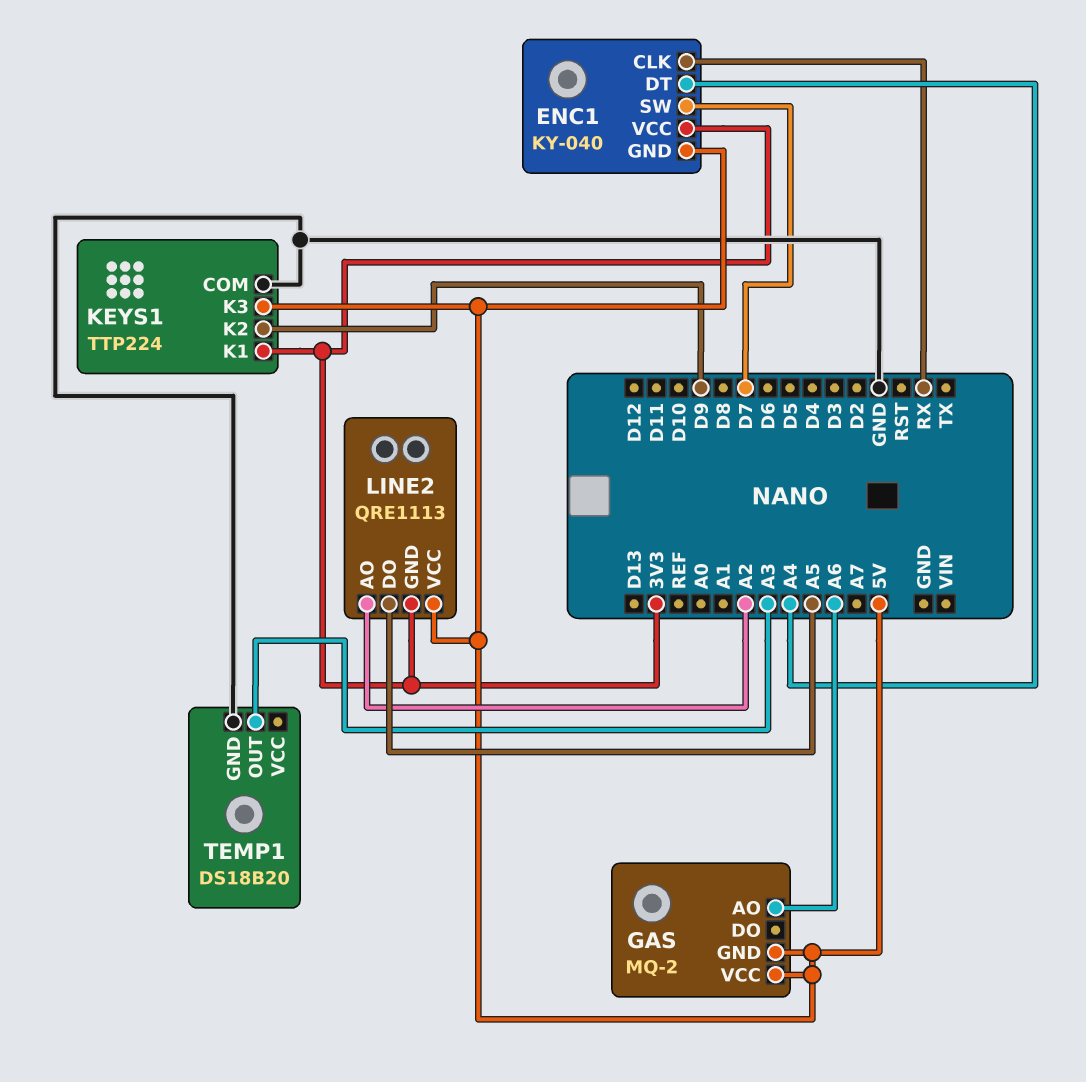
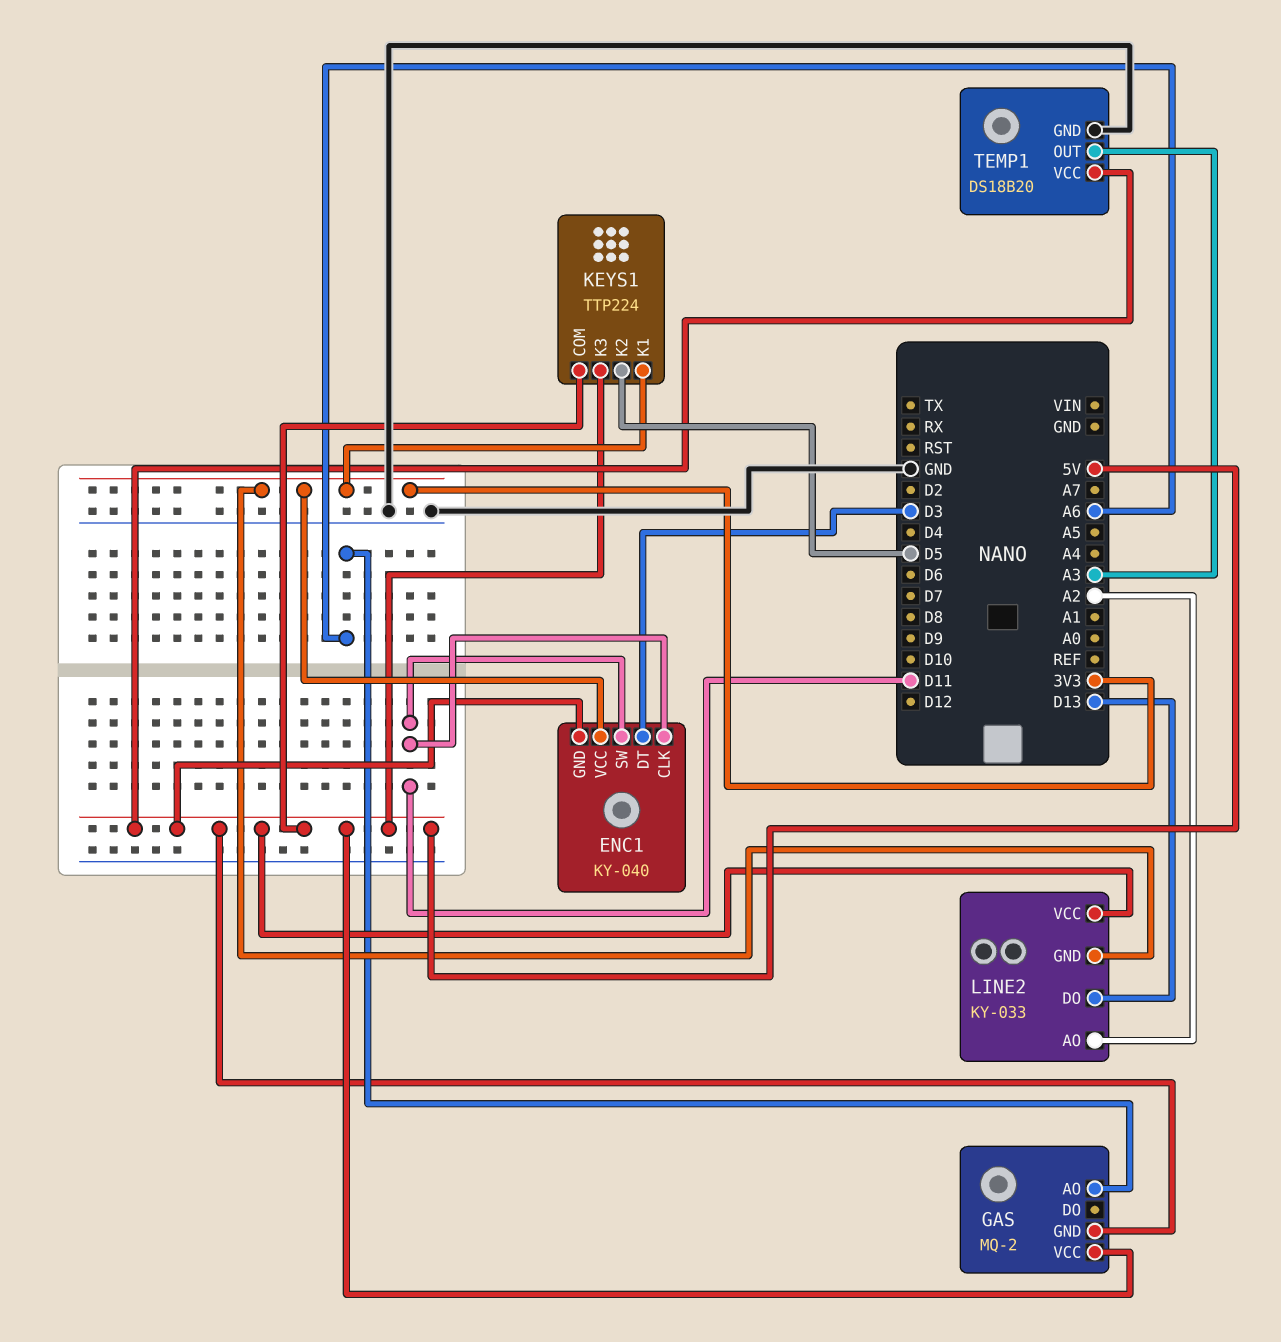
ENC1 pin CLK: RX -> D11
ENC1 pin DT: A4 -> D3
ENC1 pin SW: D7 -> D11
KEYS1 pin COM: GND -> 5V
KEYS1 pin K2: D9 -> D5
LINE2: QRE1113 -> KY-033
LINE2 pin DO: A5 -> D13
TEMP1 pin VCC: none -> 5V

